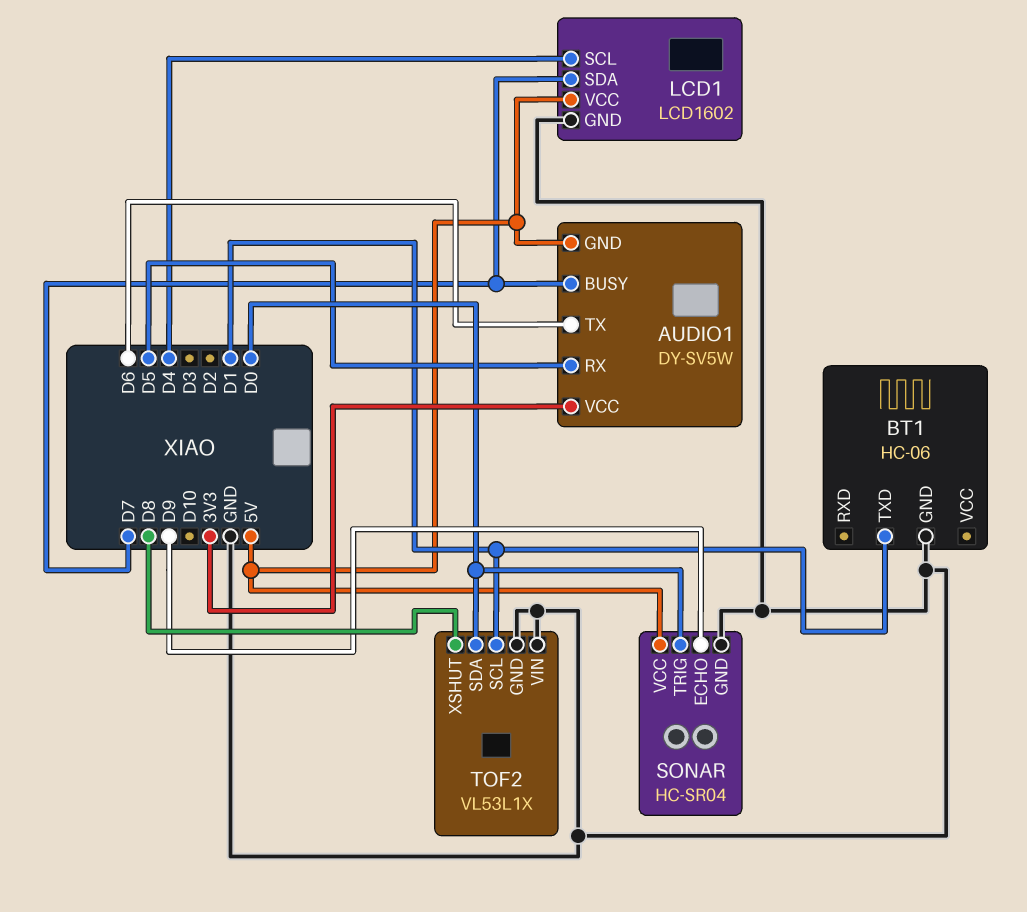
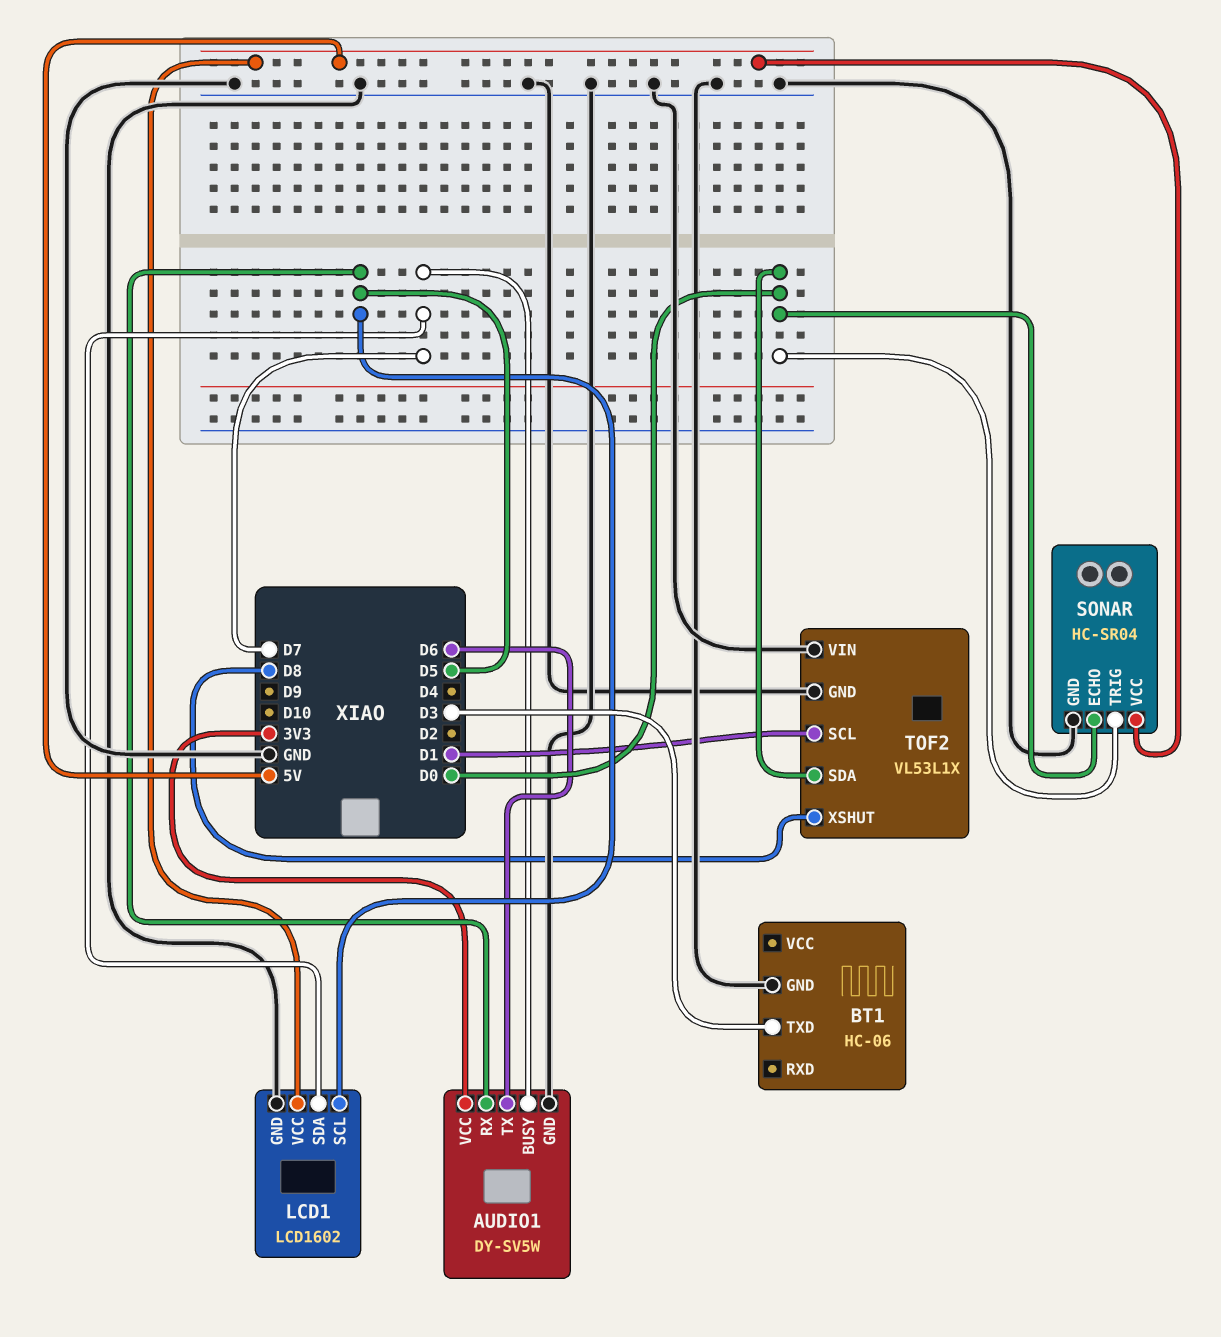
AUDIO1 pin GND: 5V -> GND
BT1 pin TXD: D1 -> D3
LCD1 pin SCL: D4 -> D5
SONAR pin ECHO: D9 -> D0

